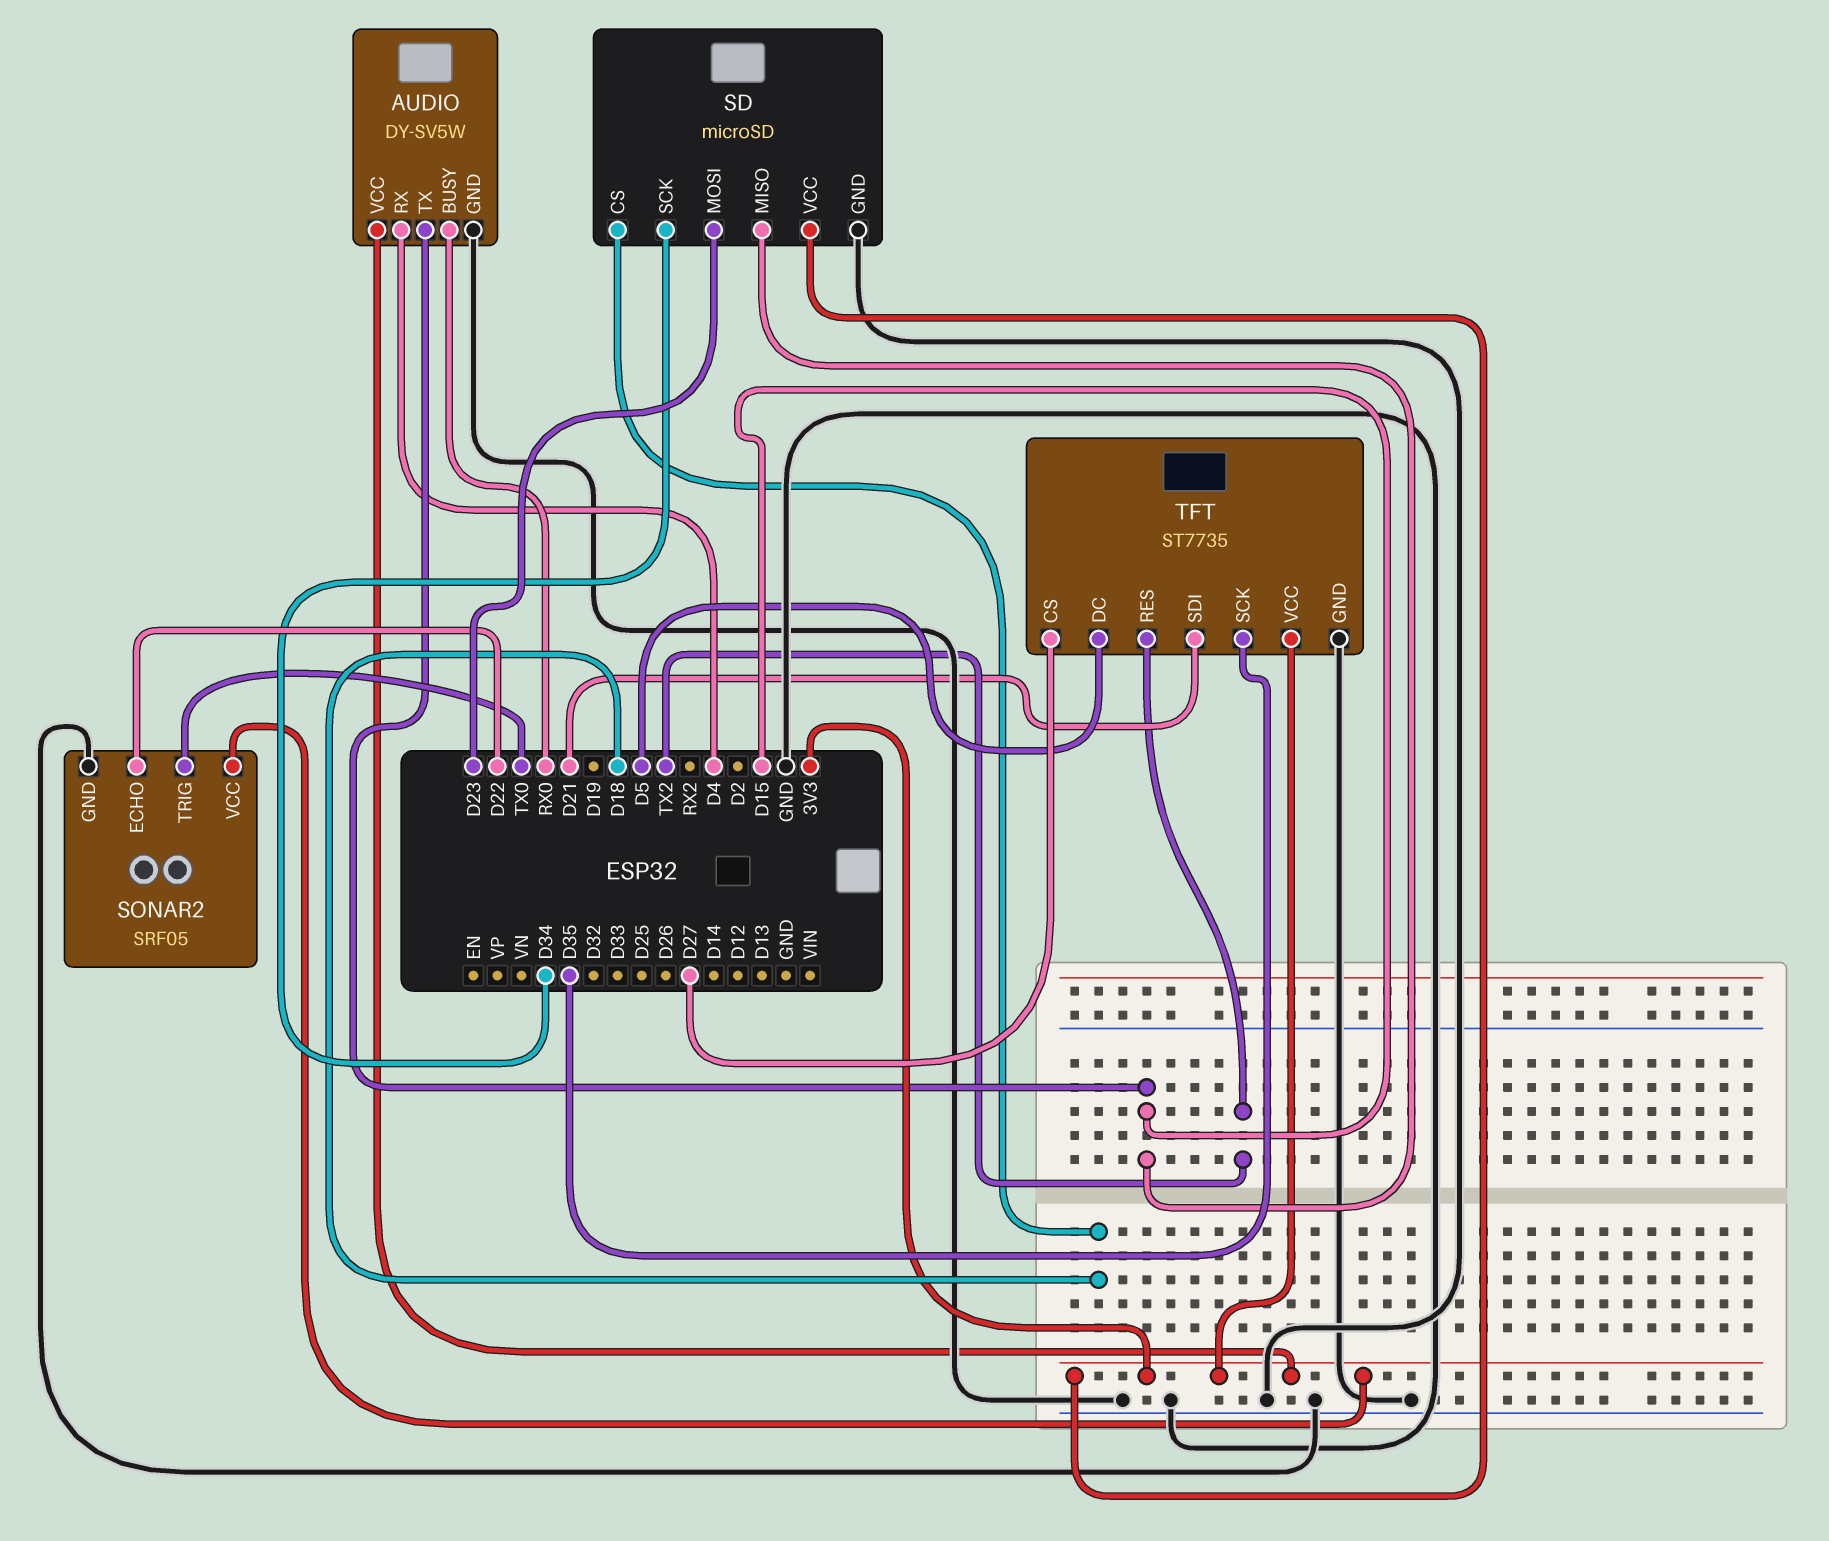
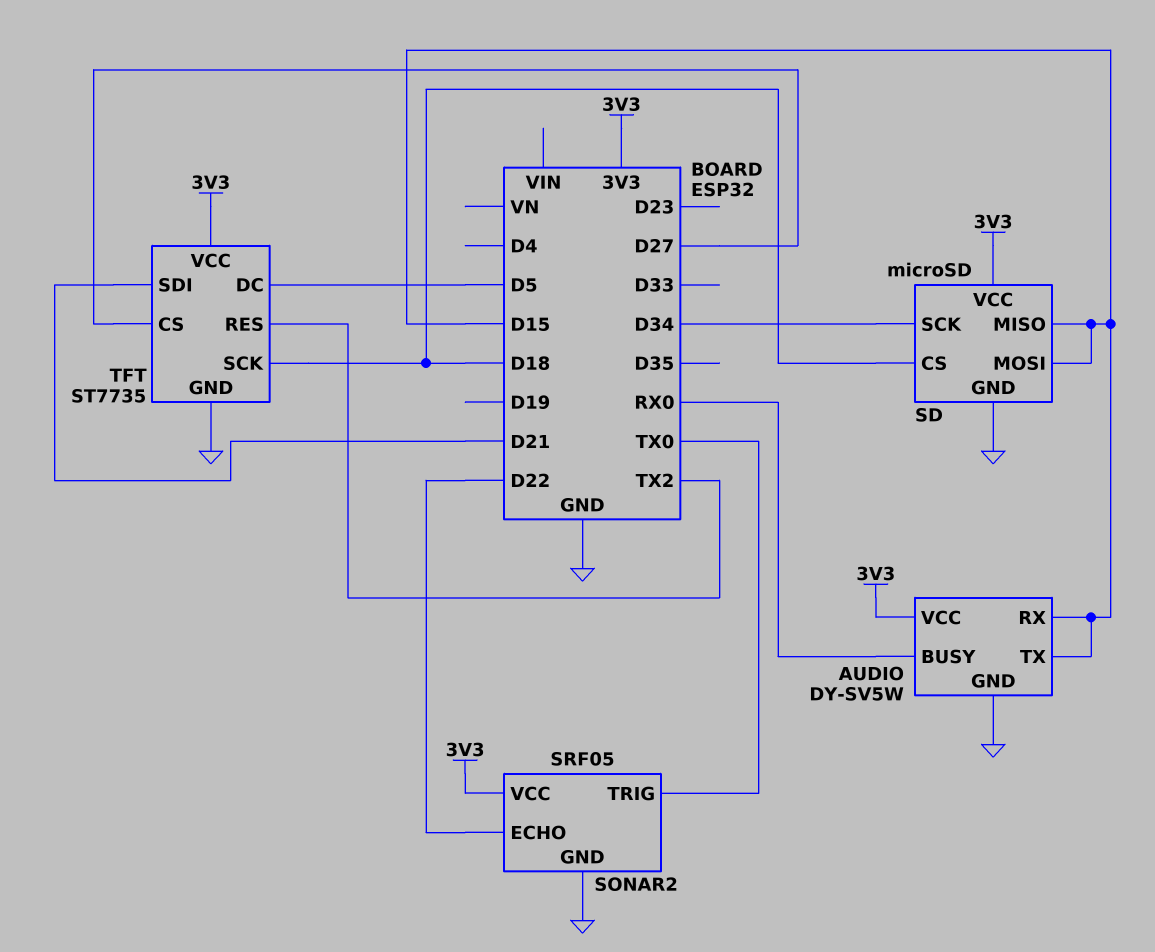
AUDIO pin RX: D4 -> D15
SD pin MOSI: D23 -> D15
TFT pin SCK: D35 -> D18

